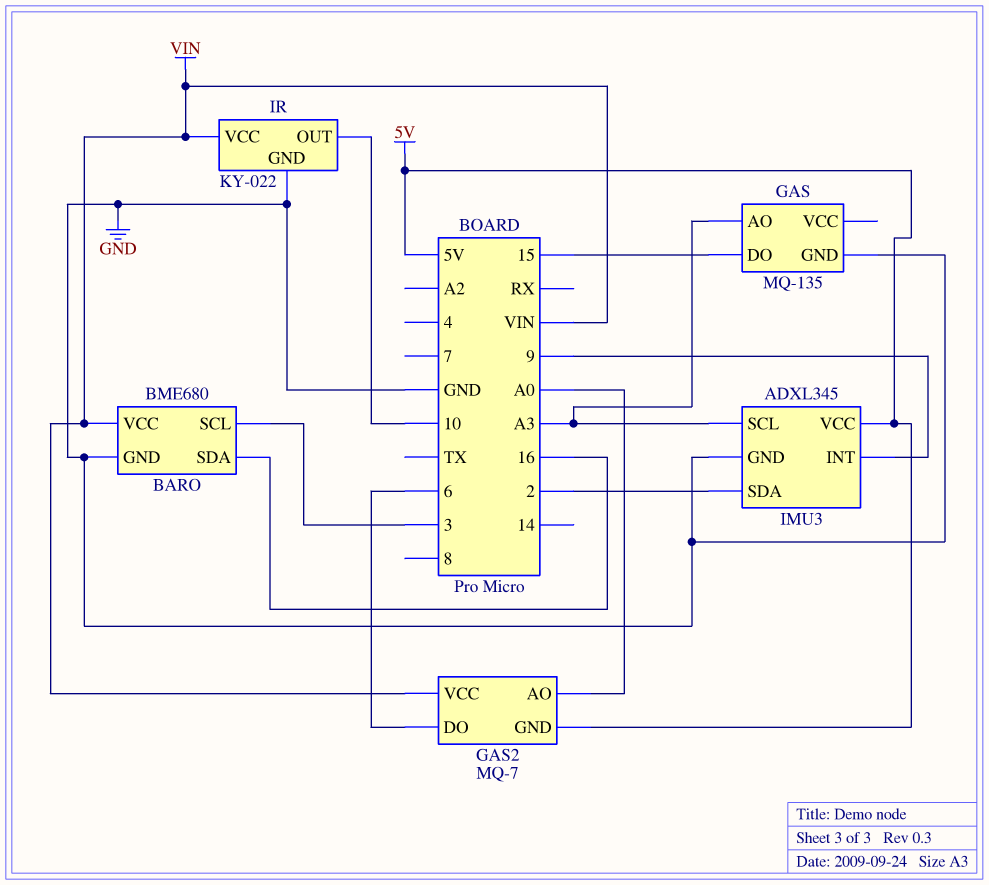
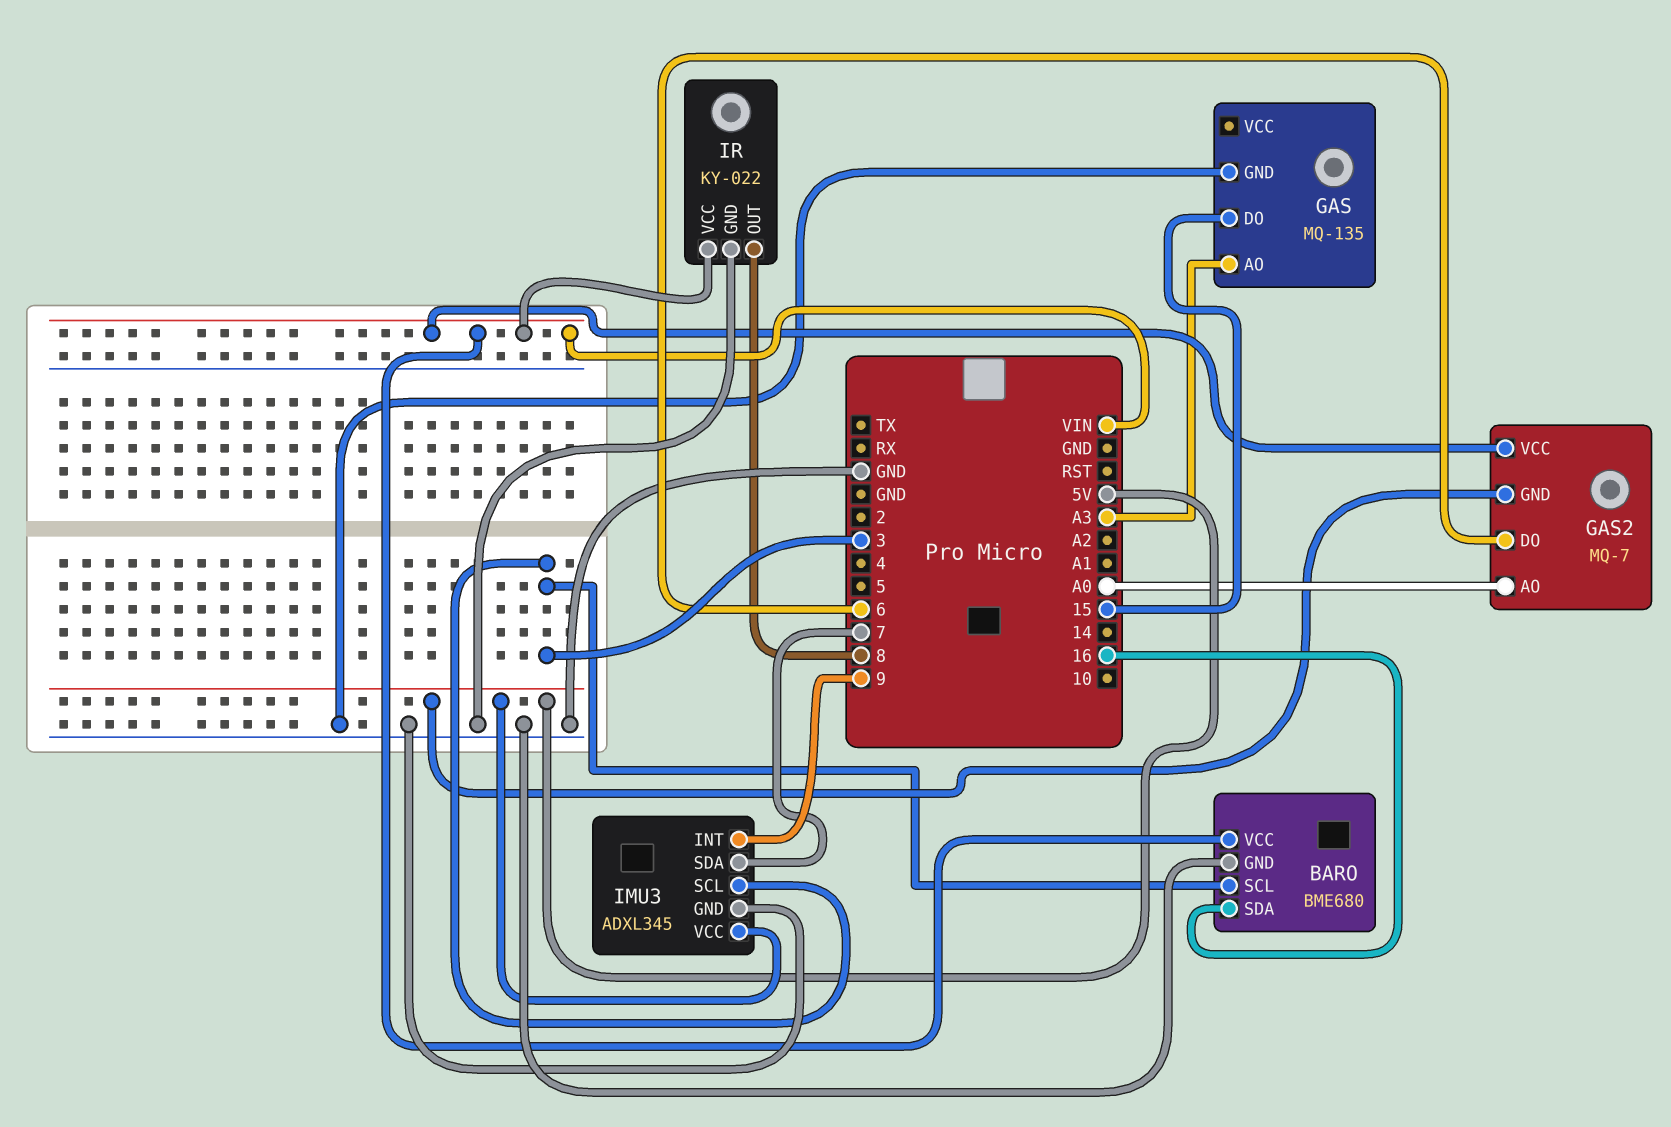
IMU3 pin SCL: A3 -> 3
IMU3 pin SDA: 2 -> 7
IR pin OUT: 10 -> 8

